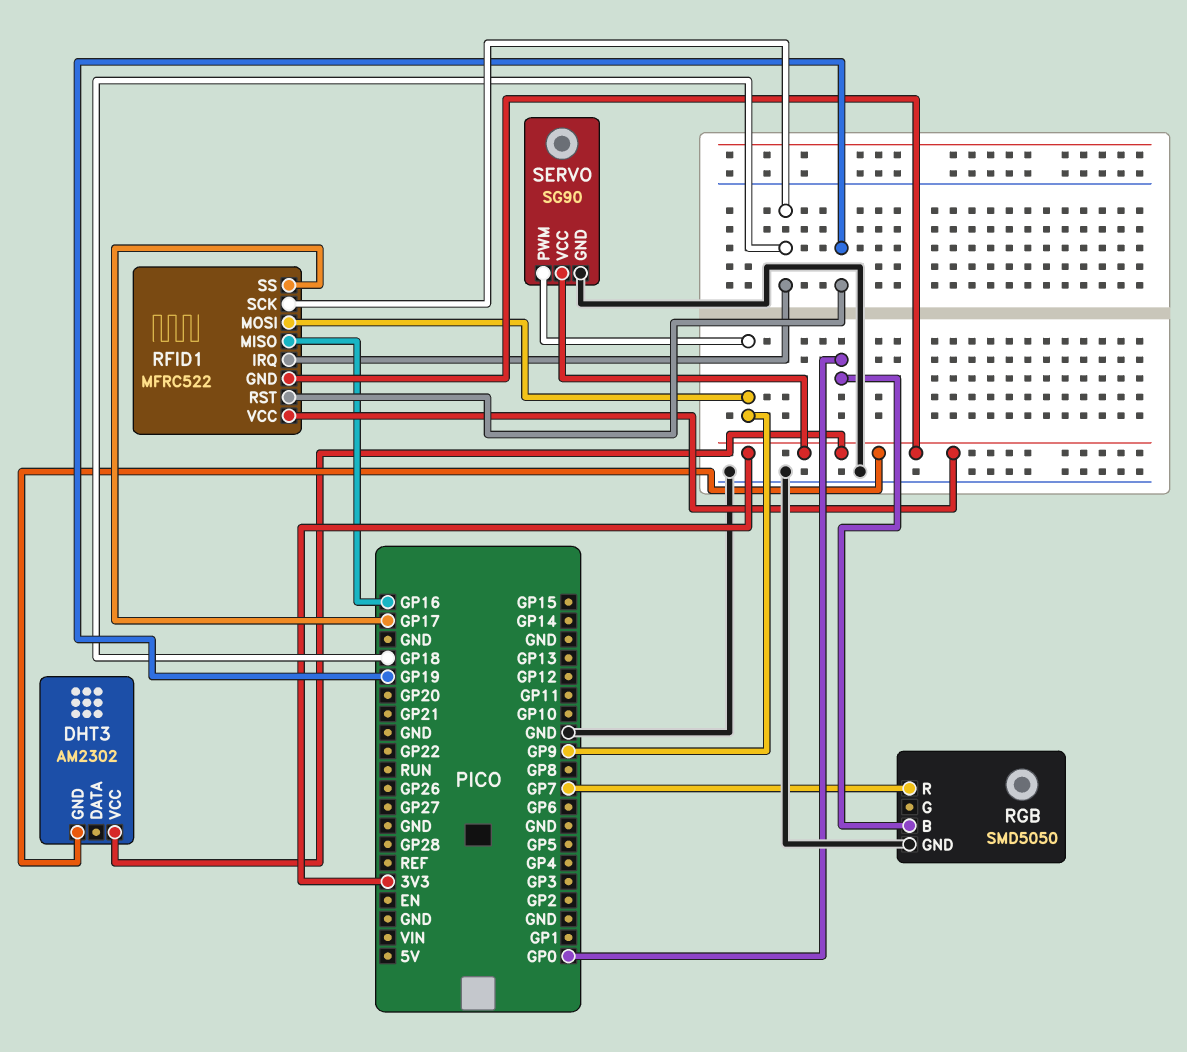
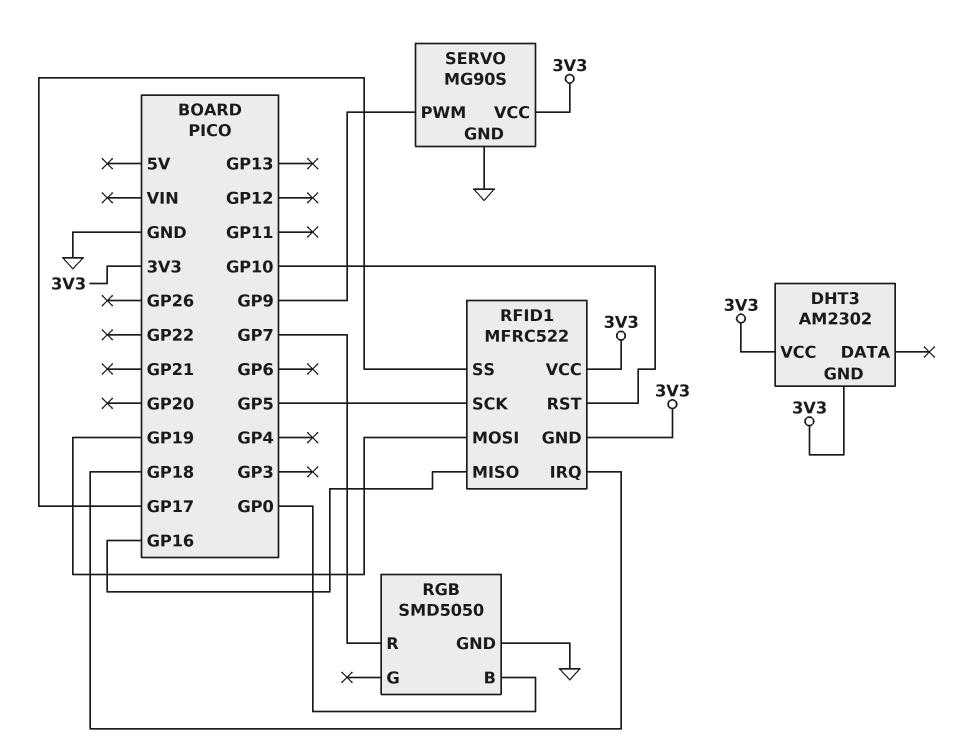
RFID1 pin MOSI: GP9 -> GP19
RFID1 pin RST: GP19 -> GP10
RFID1 pin SCK: GP18 -> GP5
SERVO: SG90 -> MG90S

